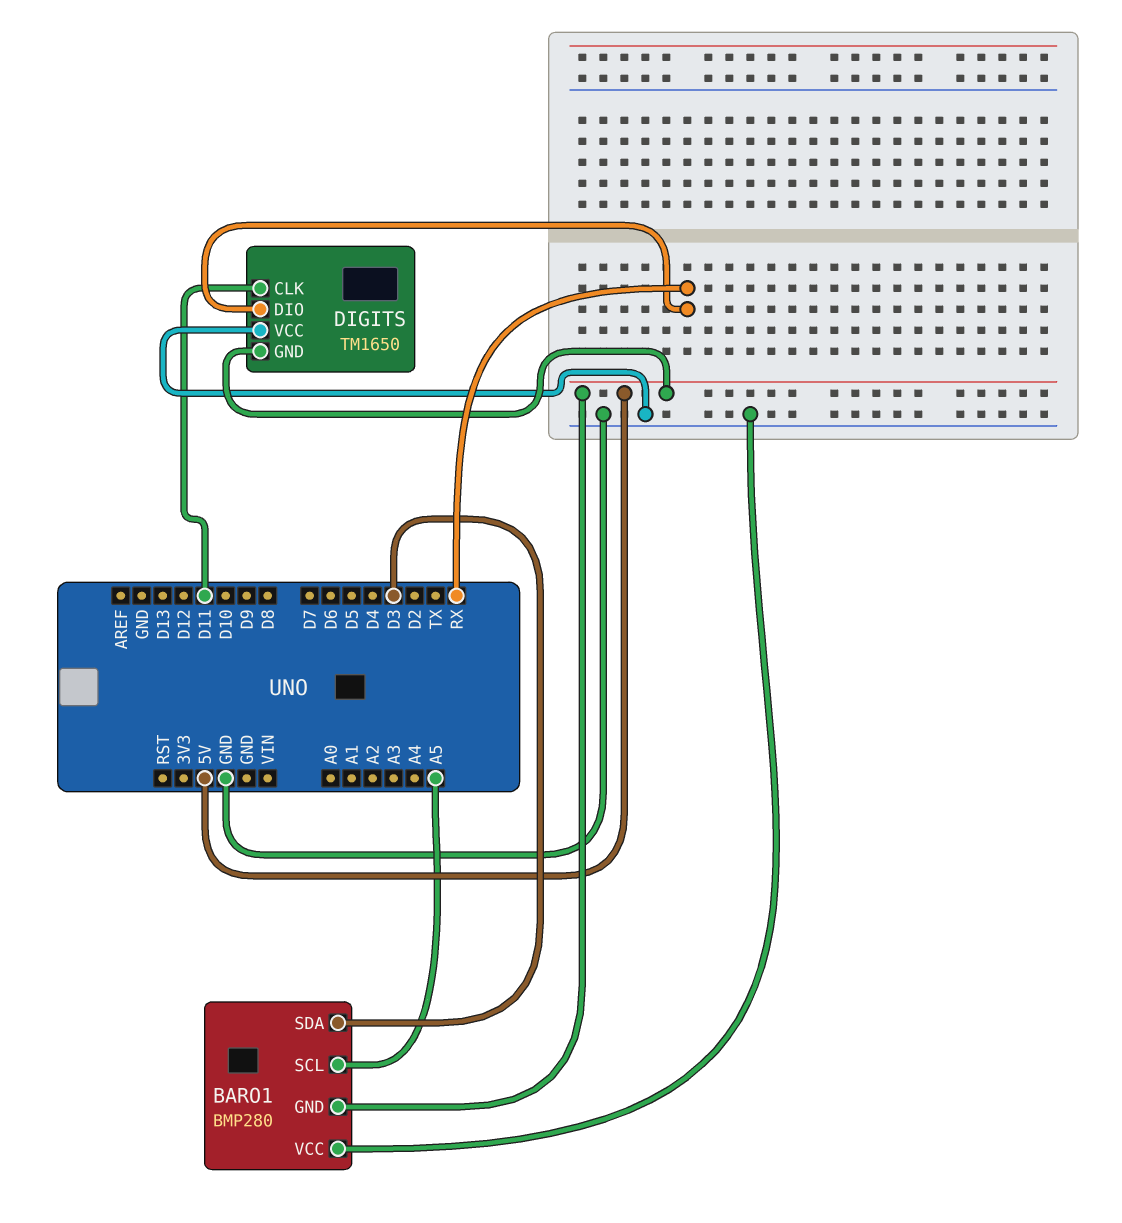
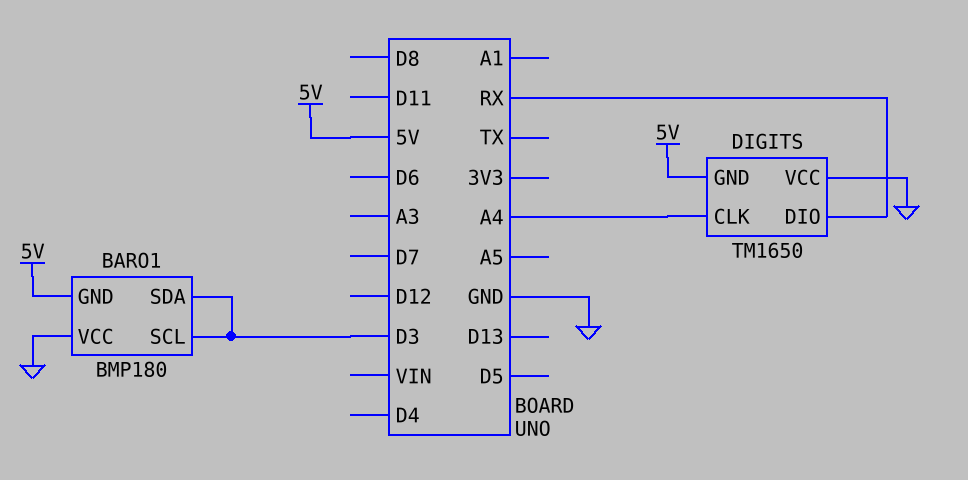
BARO1: BMP280 -> BMP180
BARO1 pin SCL: A5 -> D3
DIGITS pin CLK: D11 -> A4

